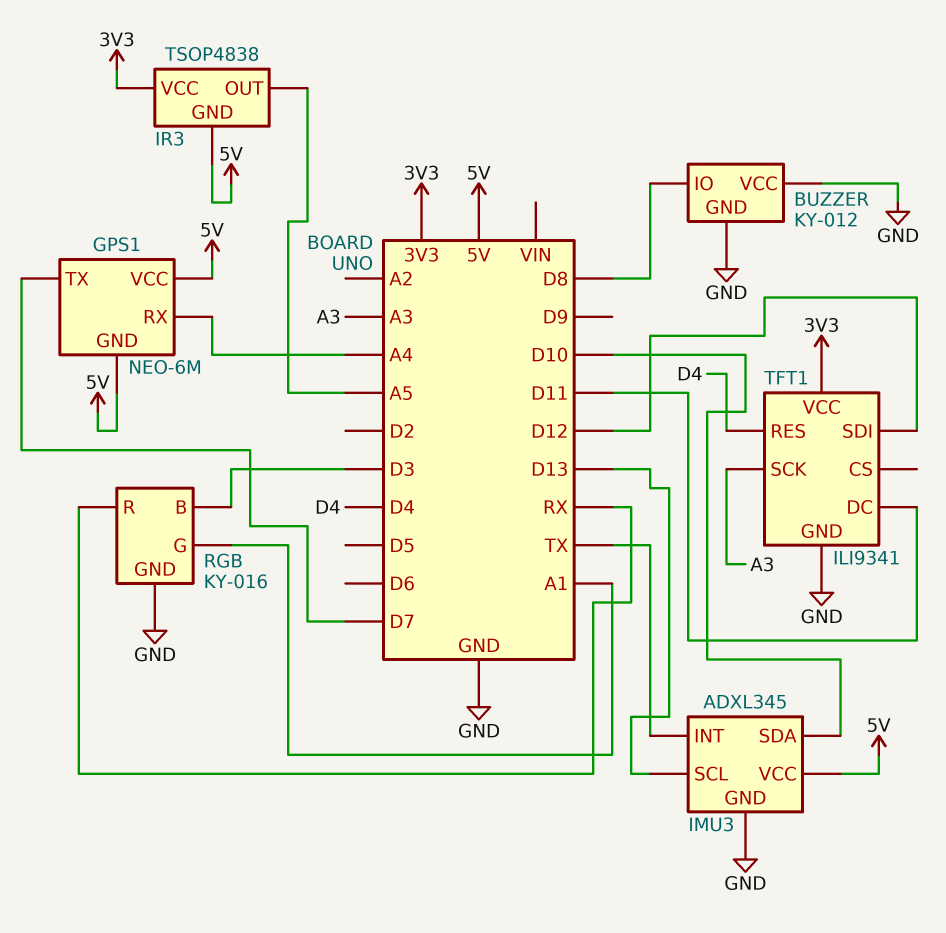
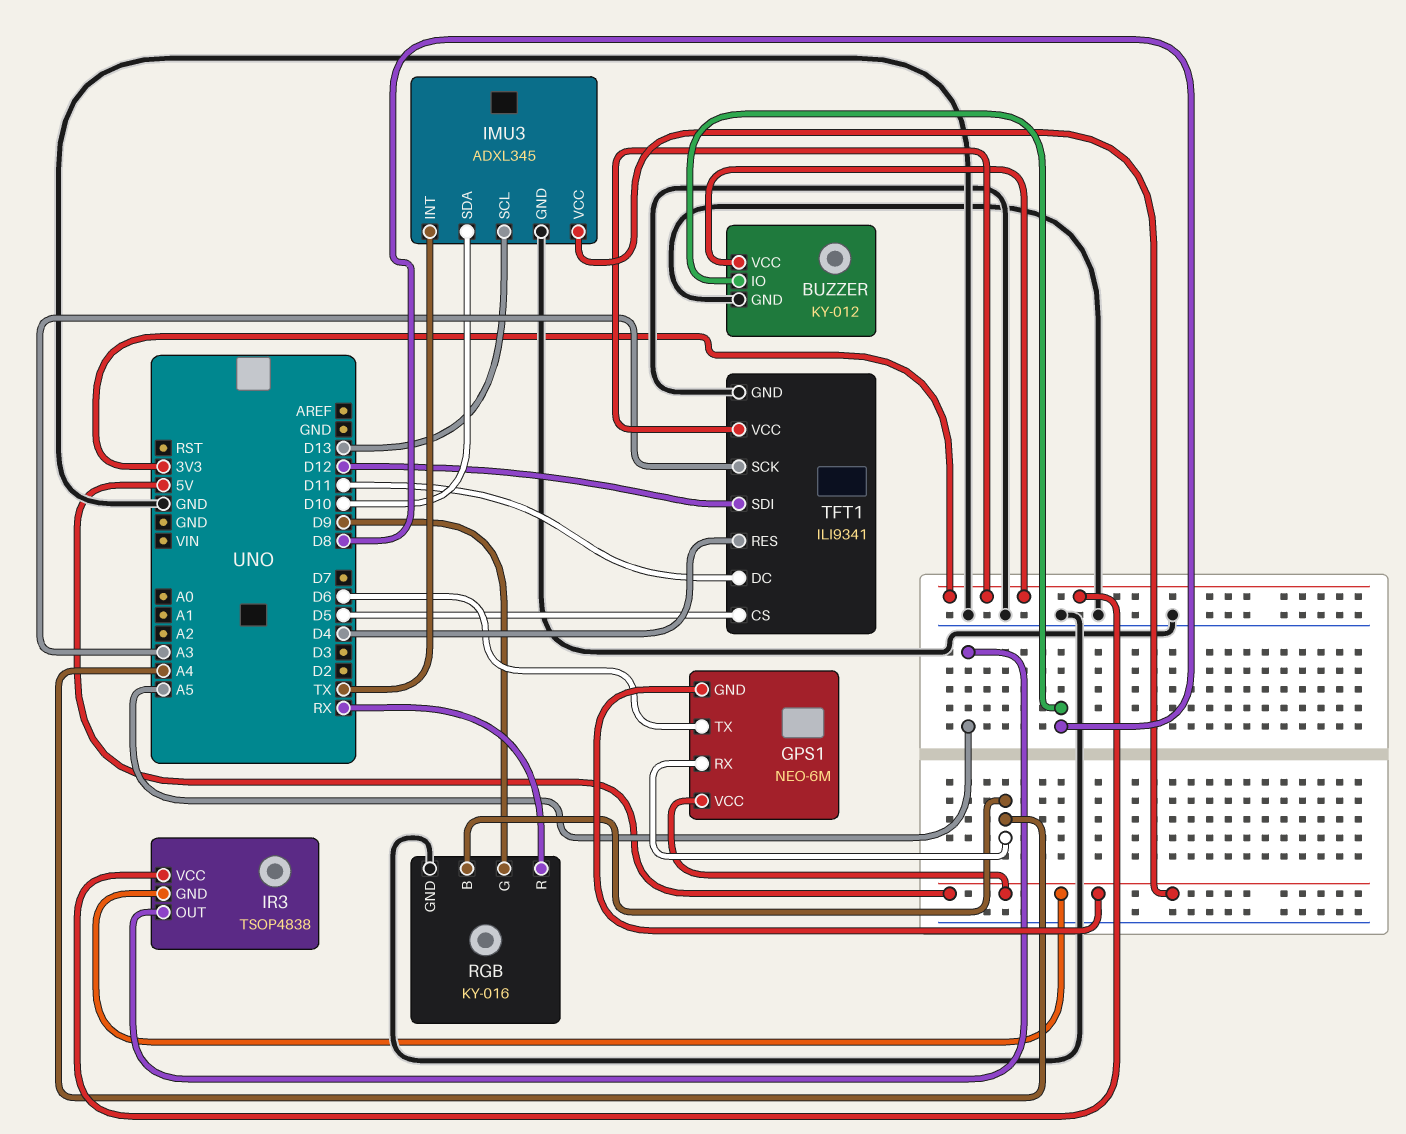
BUZZER pin VCC: GND -> 3V3
GPS1 pin TX: D7 -> D6
RGB pin B: D3 -> A4
RGB pin G: A1 -> D9
TFT1 pin CS: none -> D5

